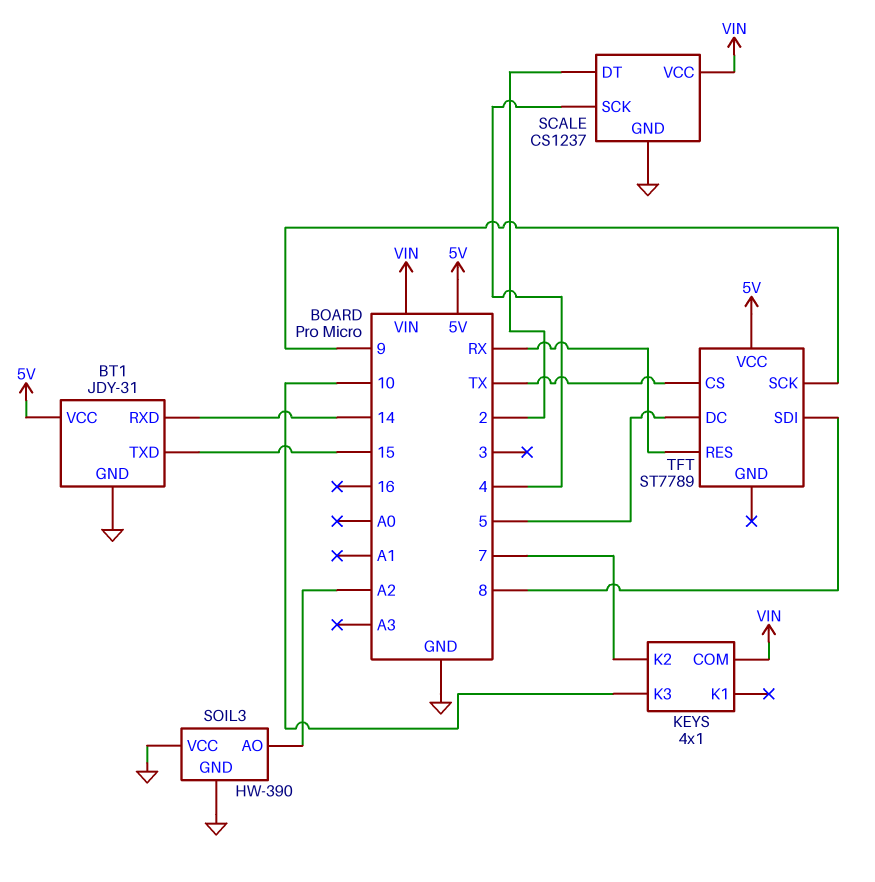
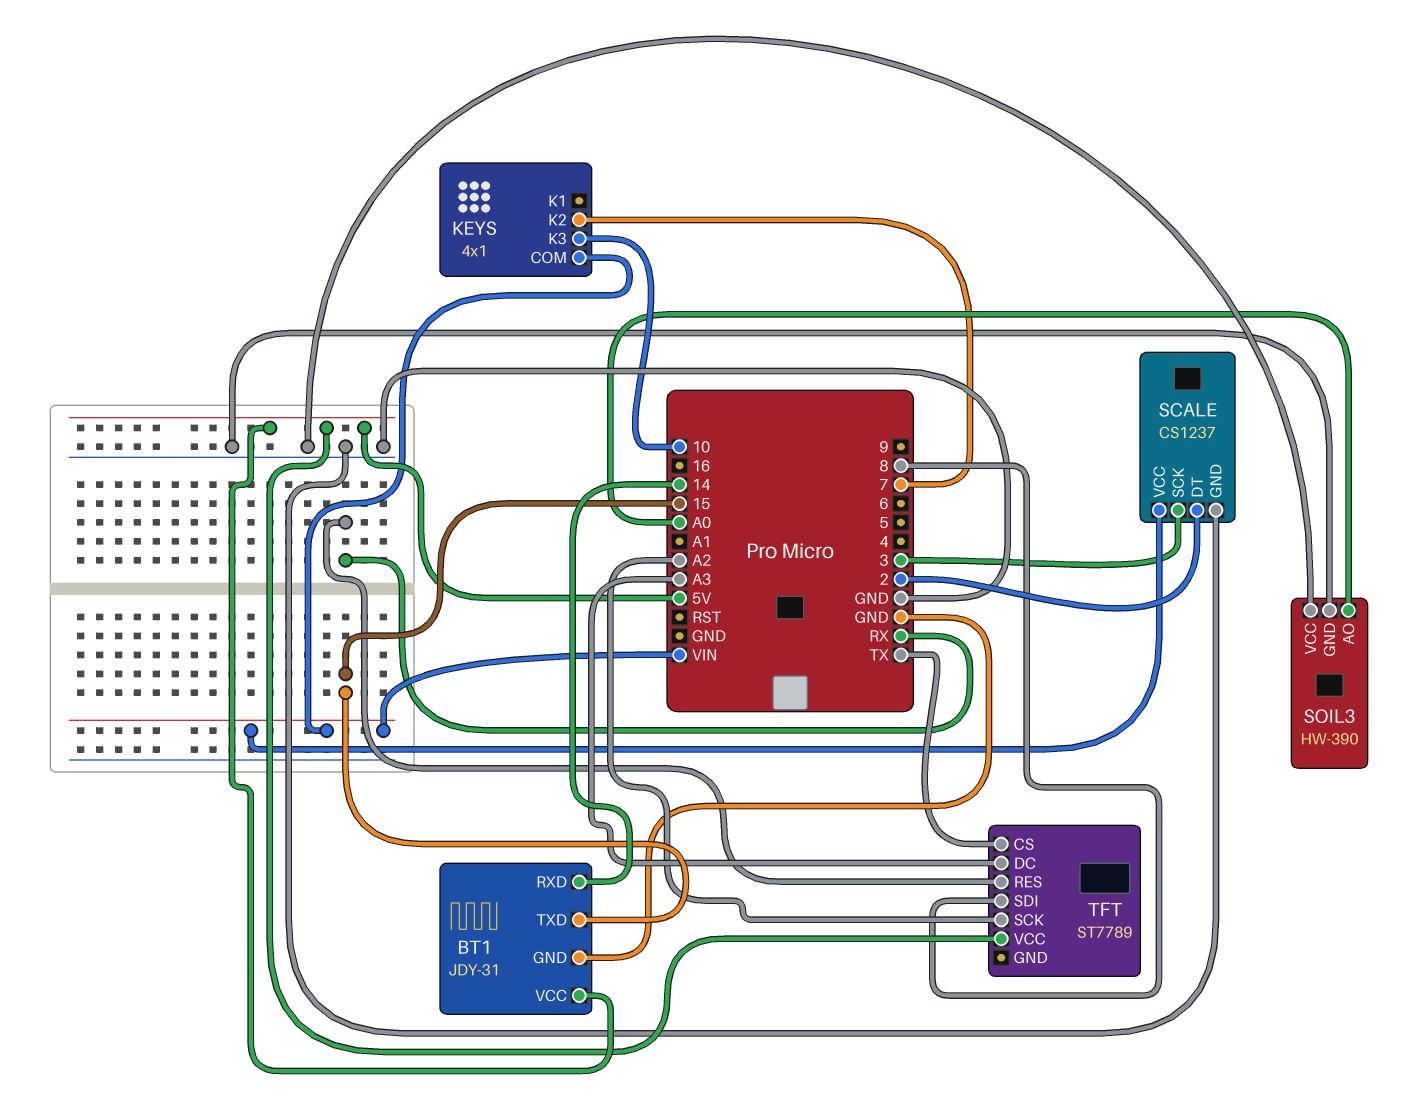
SCALE pin SCK: 4 -> 3
SOIL3 pin AO: A2 -> A0
TFT pin DC: 5 -> A3
TFT pin SCK: 9 -> A2

